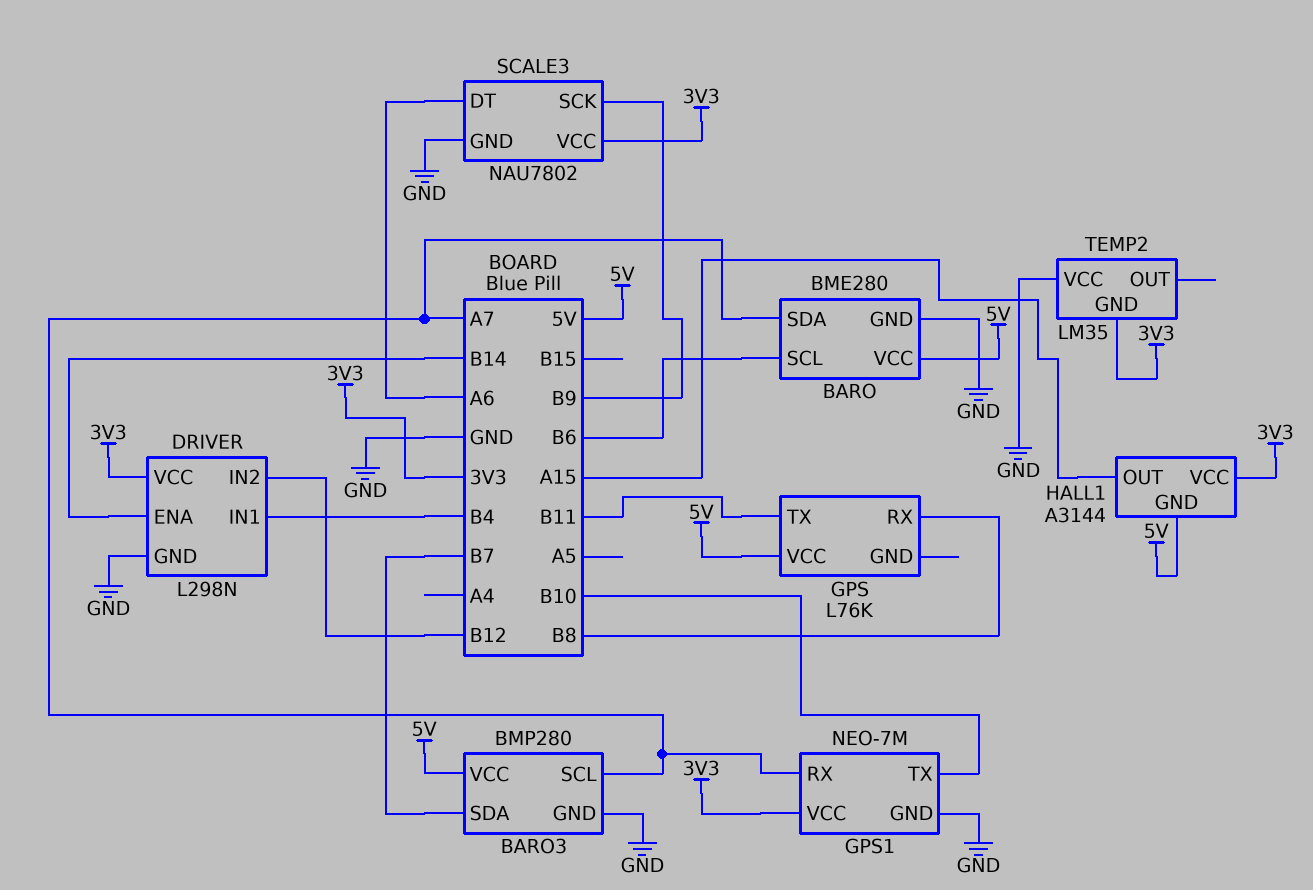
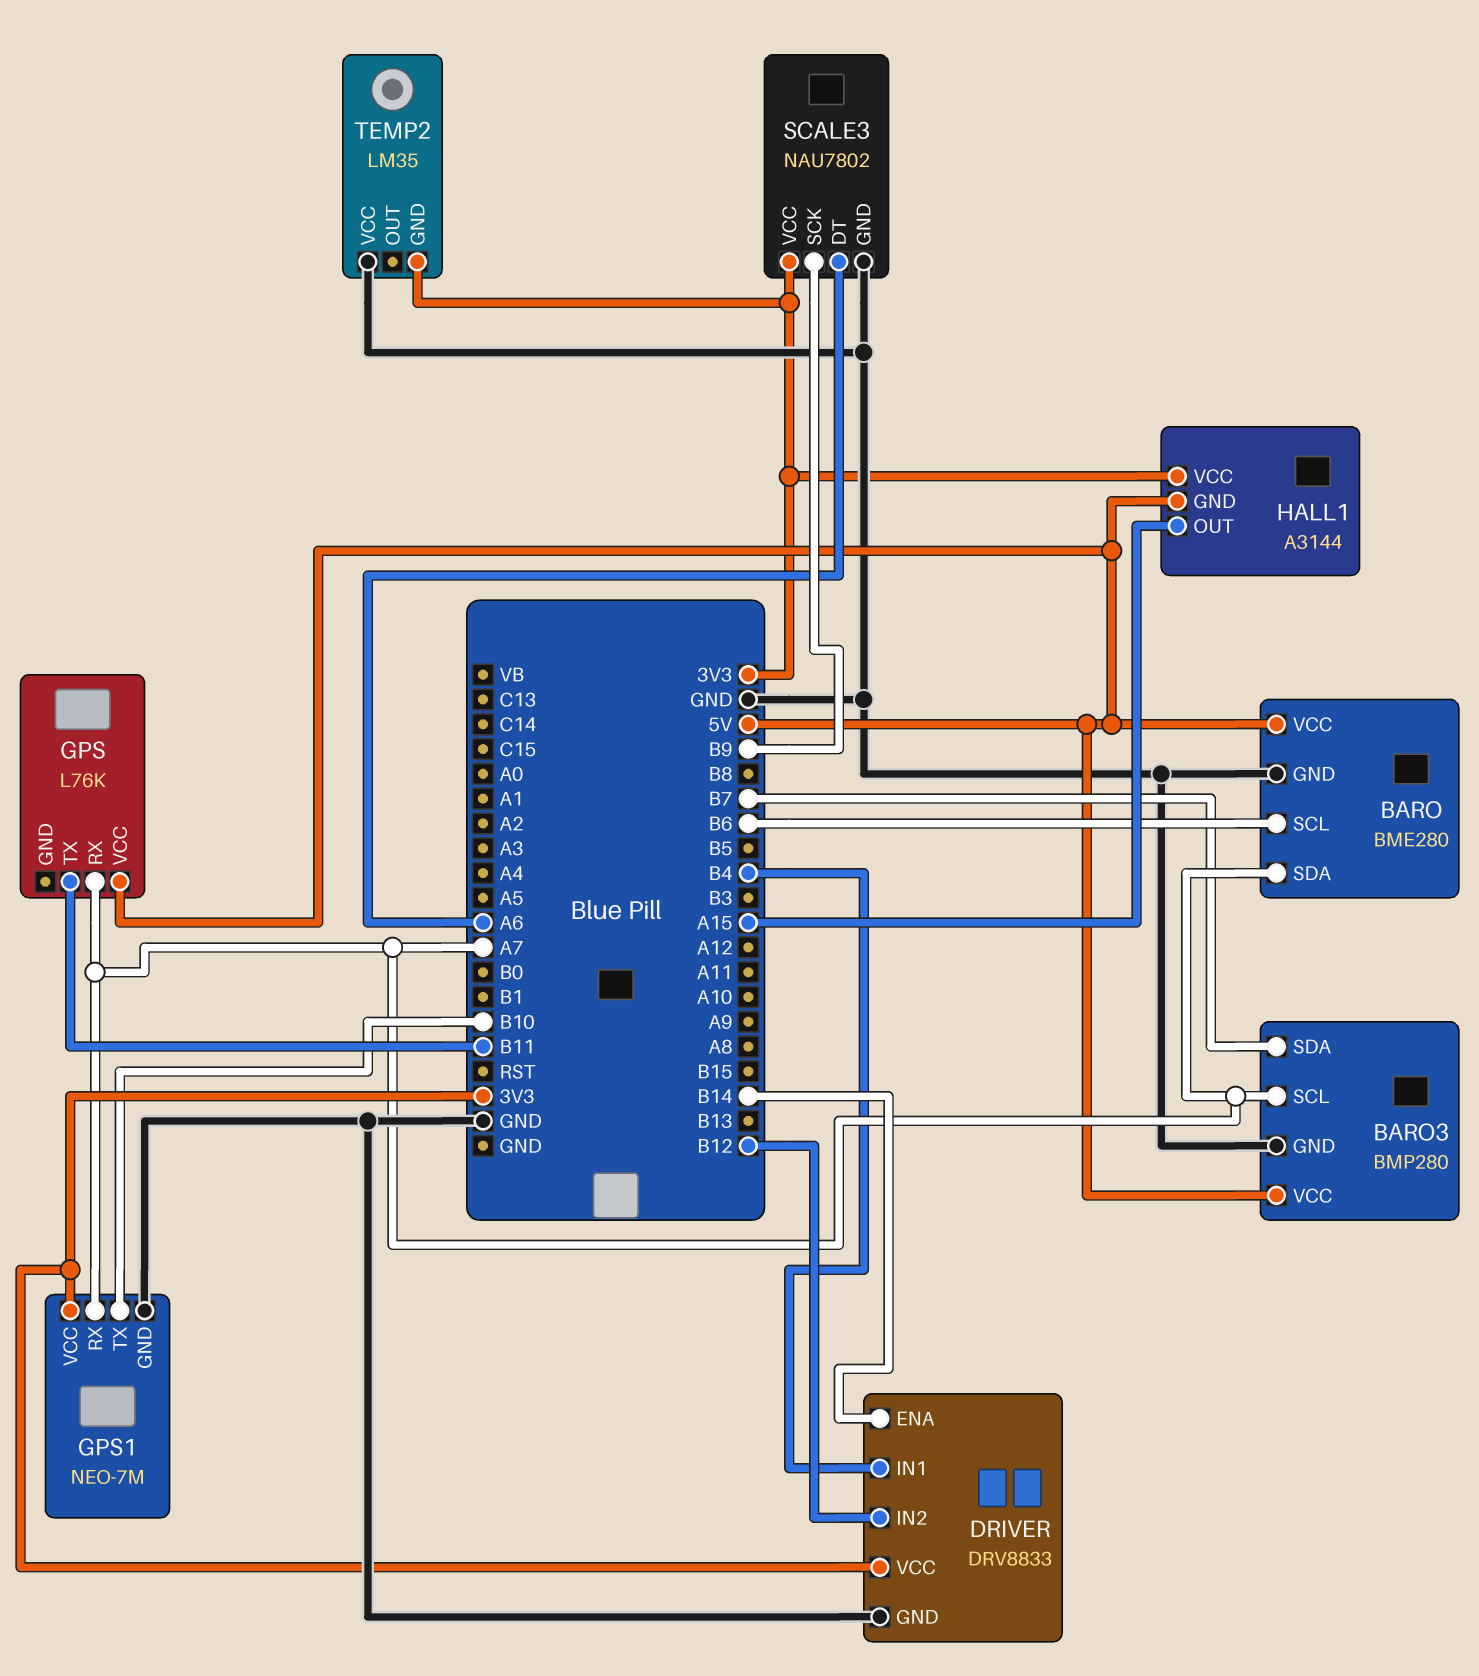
DRIVER: L298N -> DRV8833
GPS pin RX: B8 -> A7

